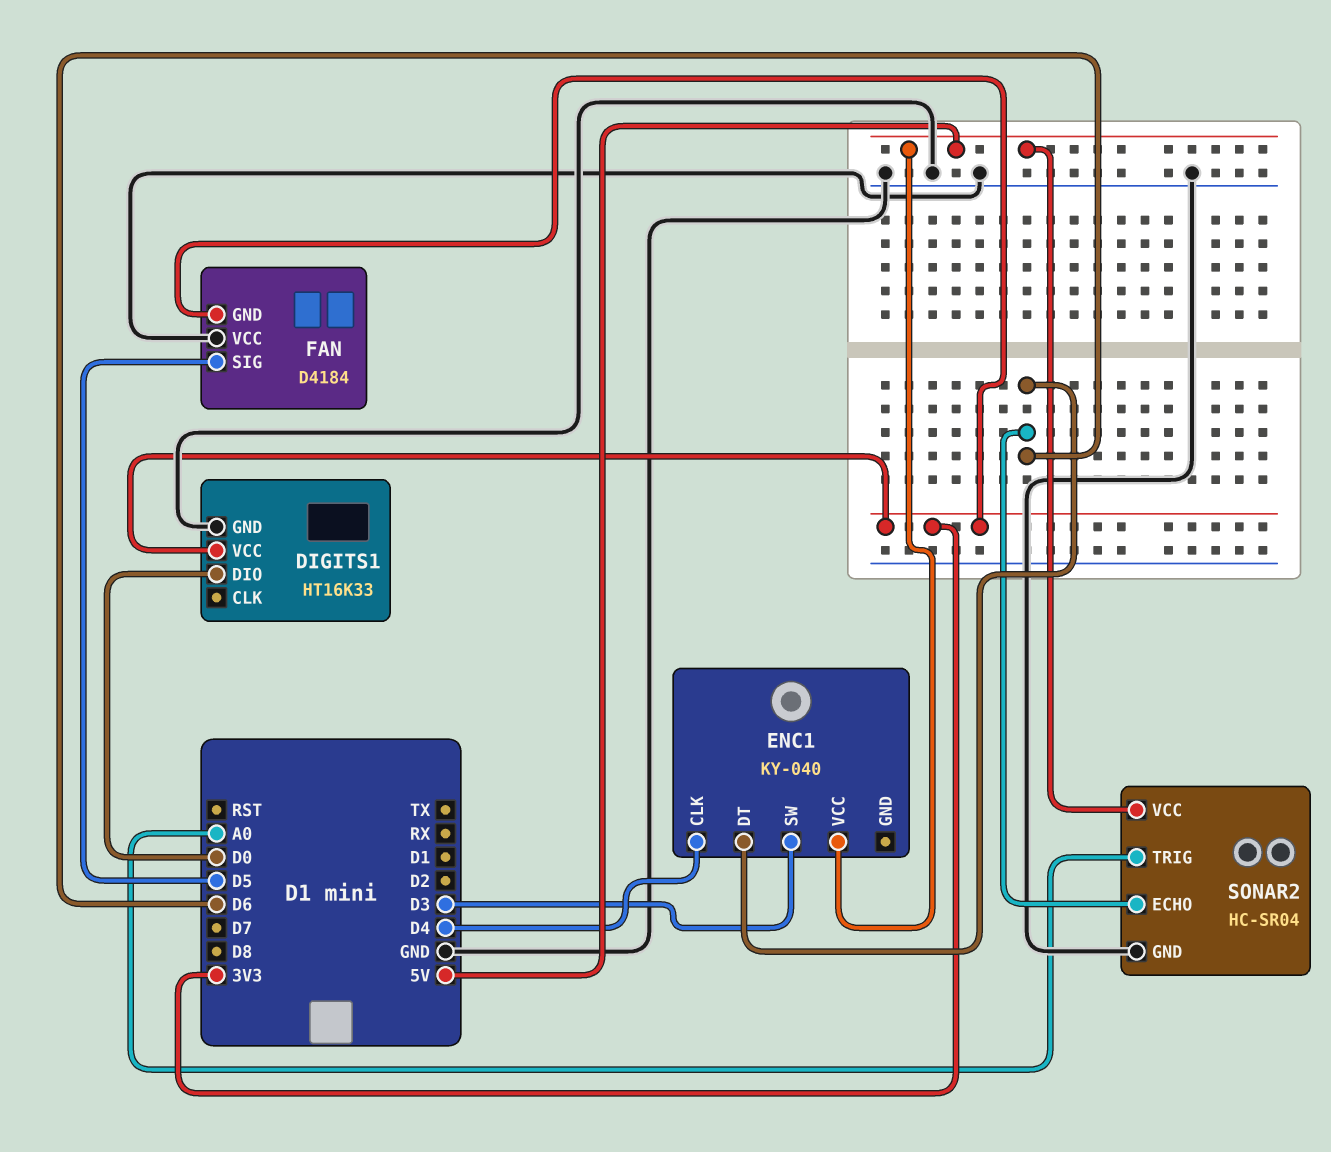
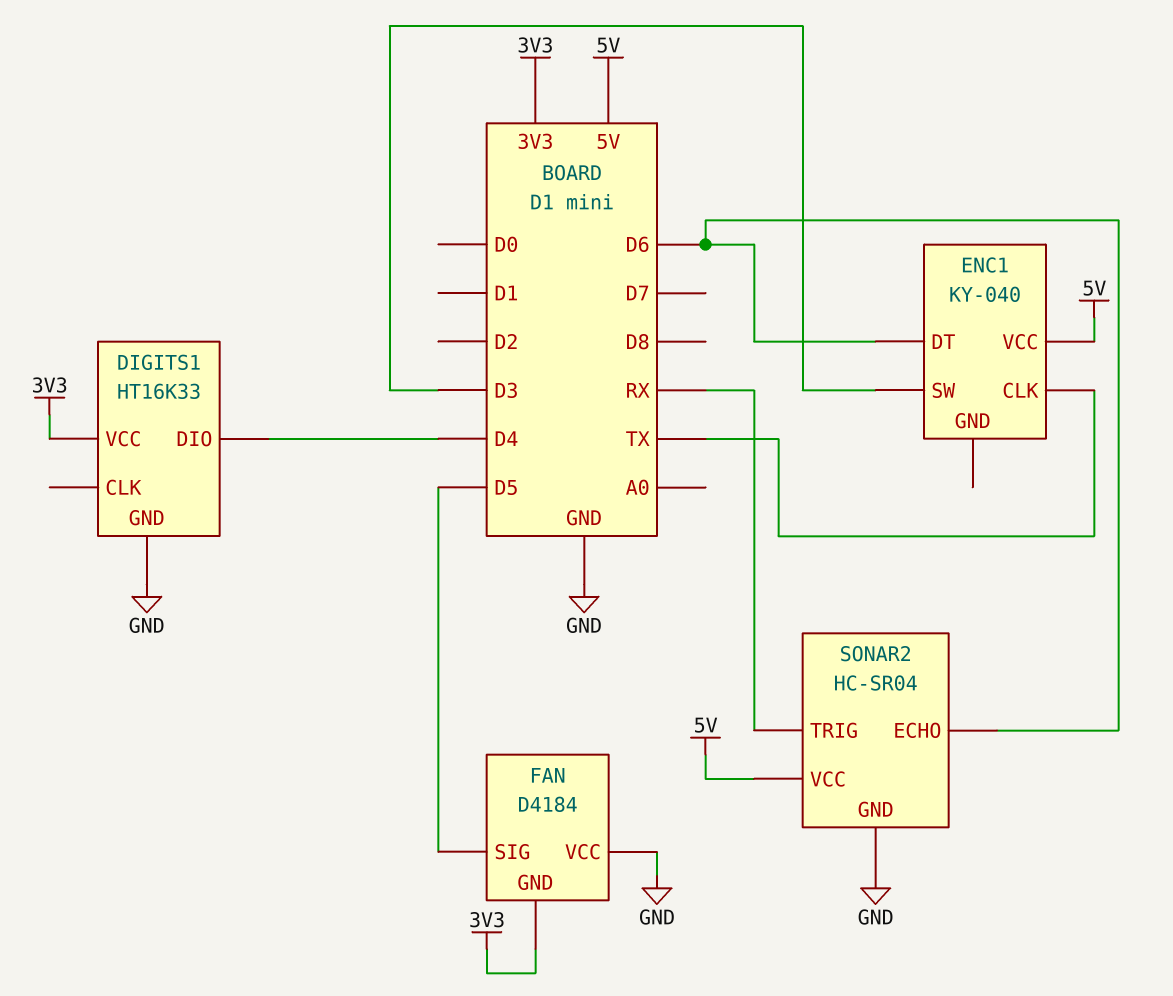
DIGITS1 pin DIO: D0 -> D4
ENC1 pin CLK: D4 -> TX
SONAR2 pin TRIG: A0 -> RX

